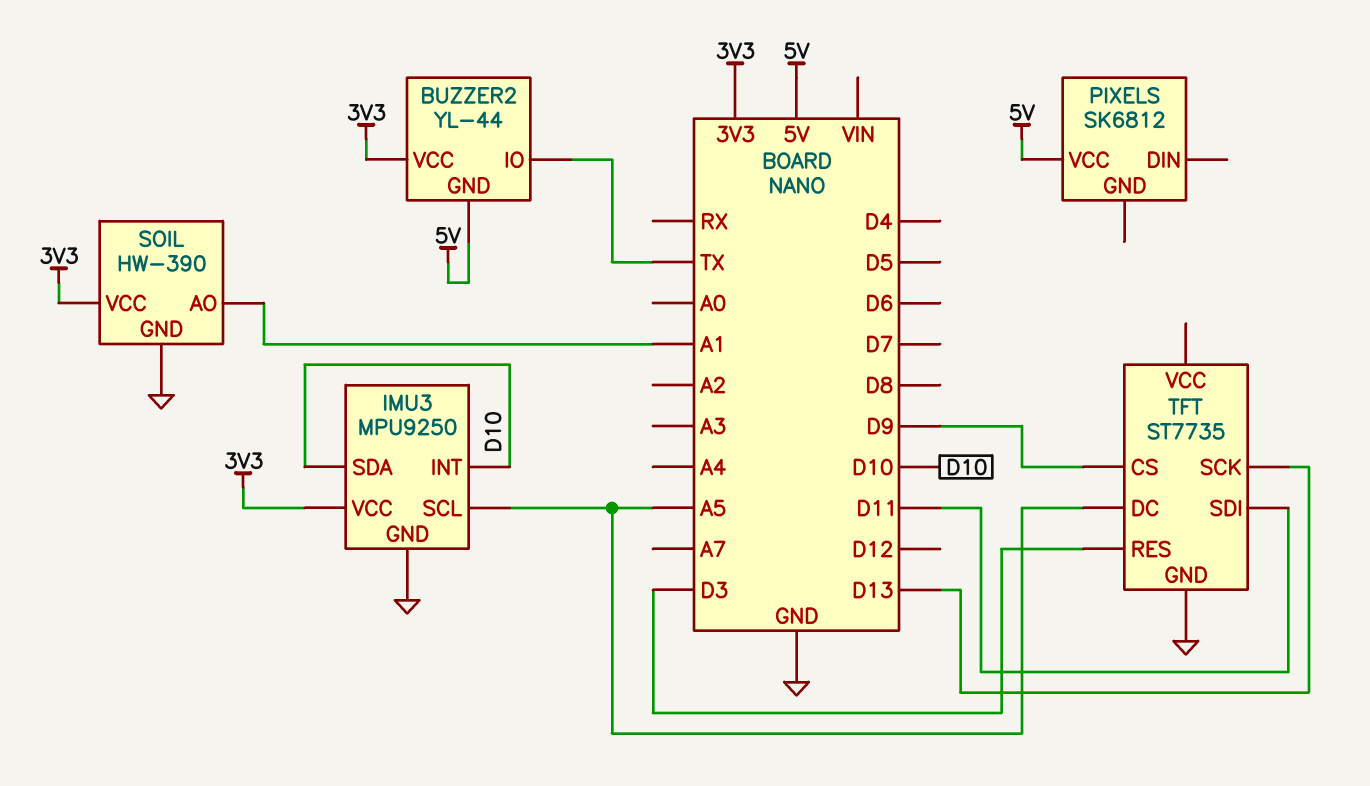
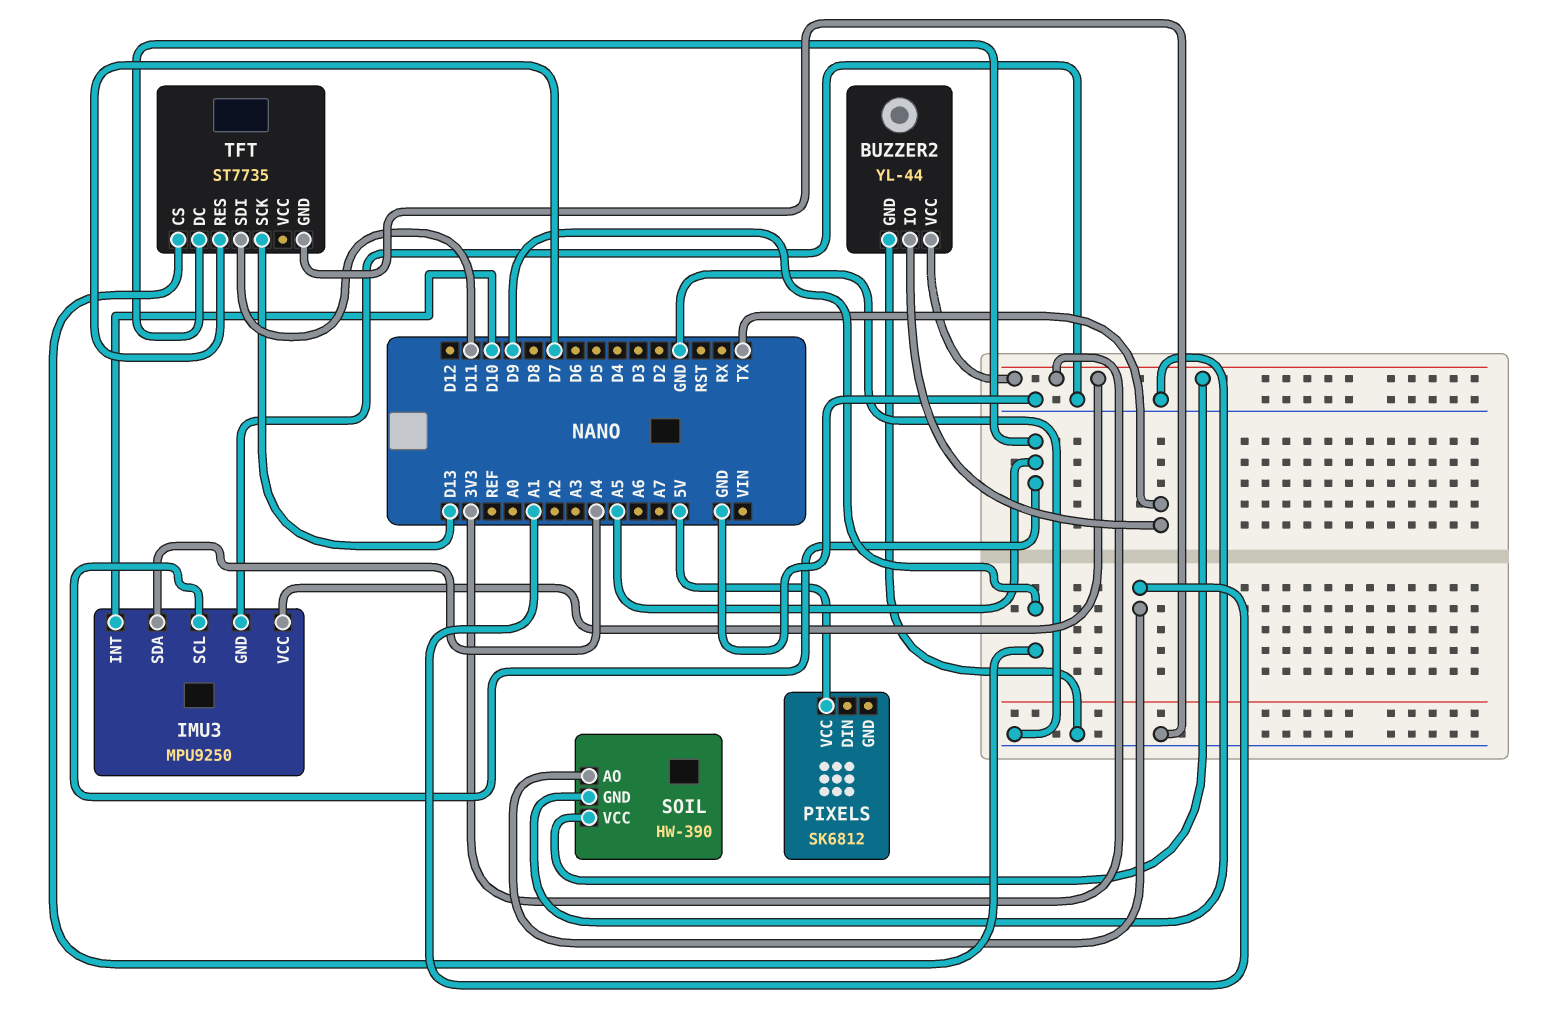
BUZZER2 pin GND: 5V -> GND
IMU3 pin SDA: D10 -> A4
TFT pin RES: D3 -> D7

